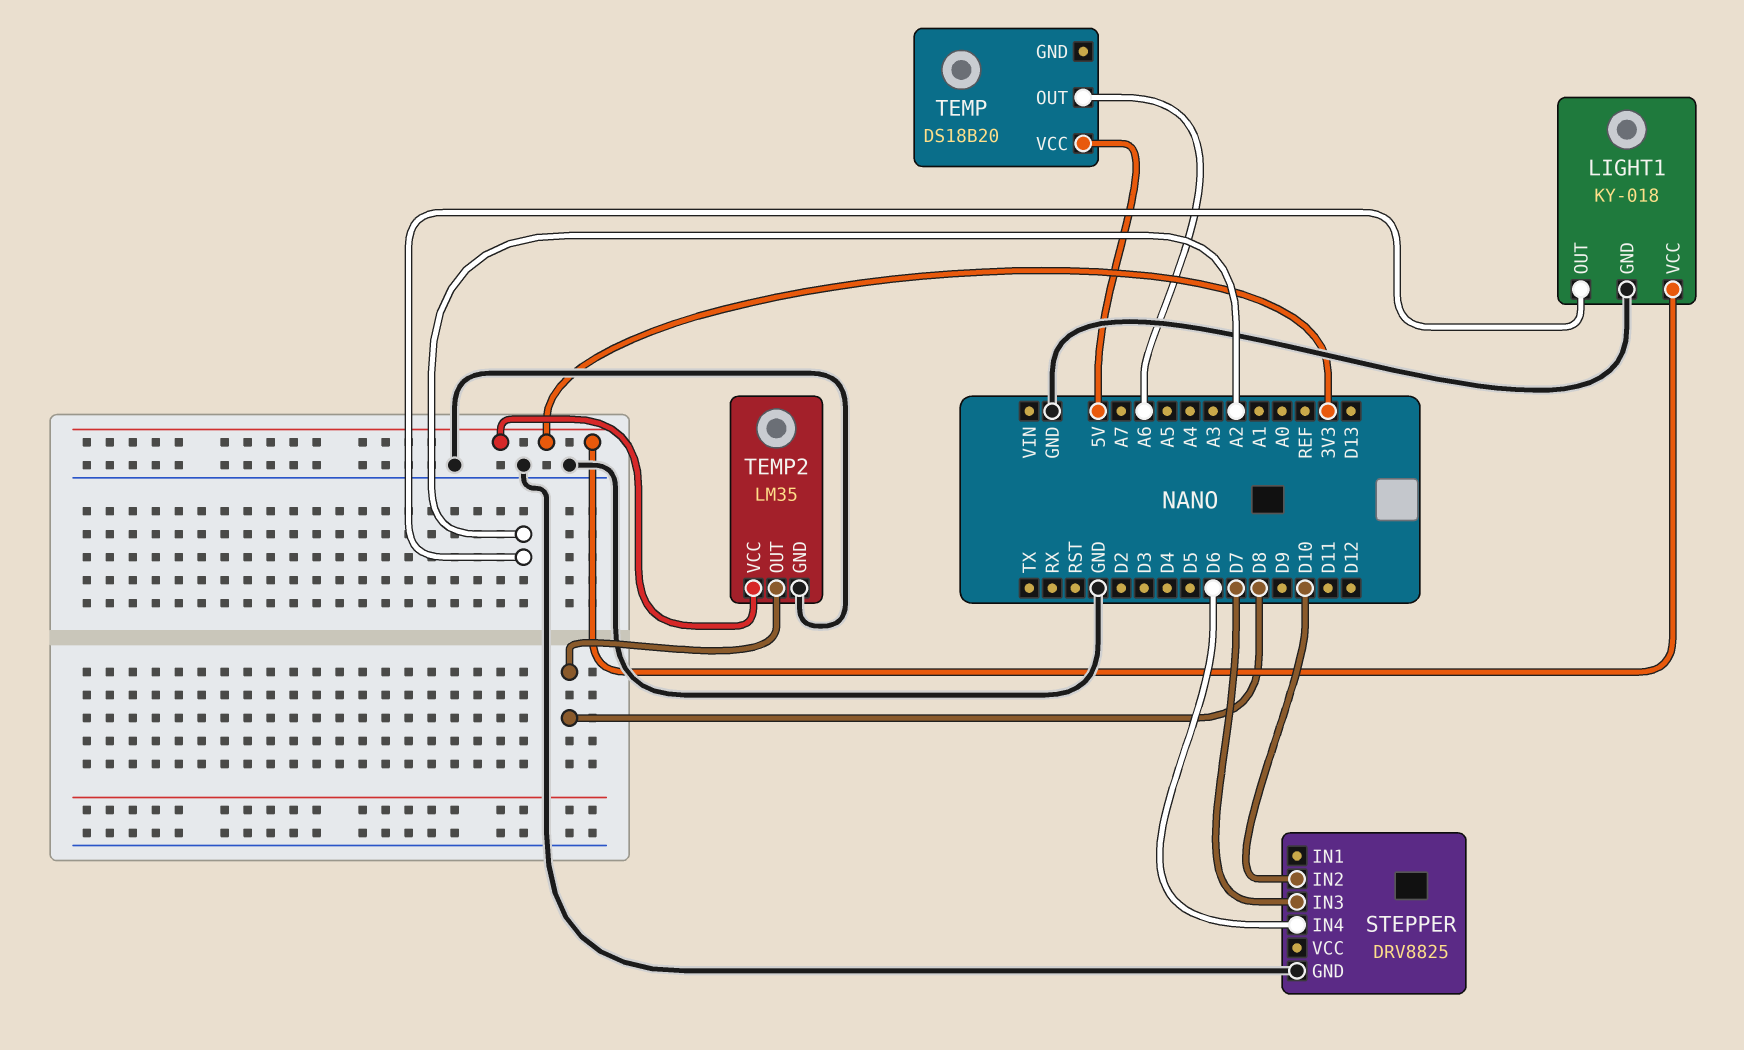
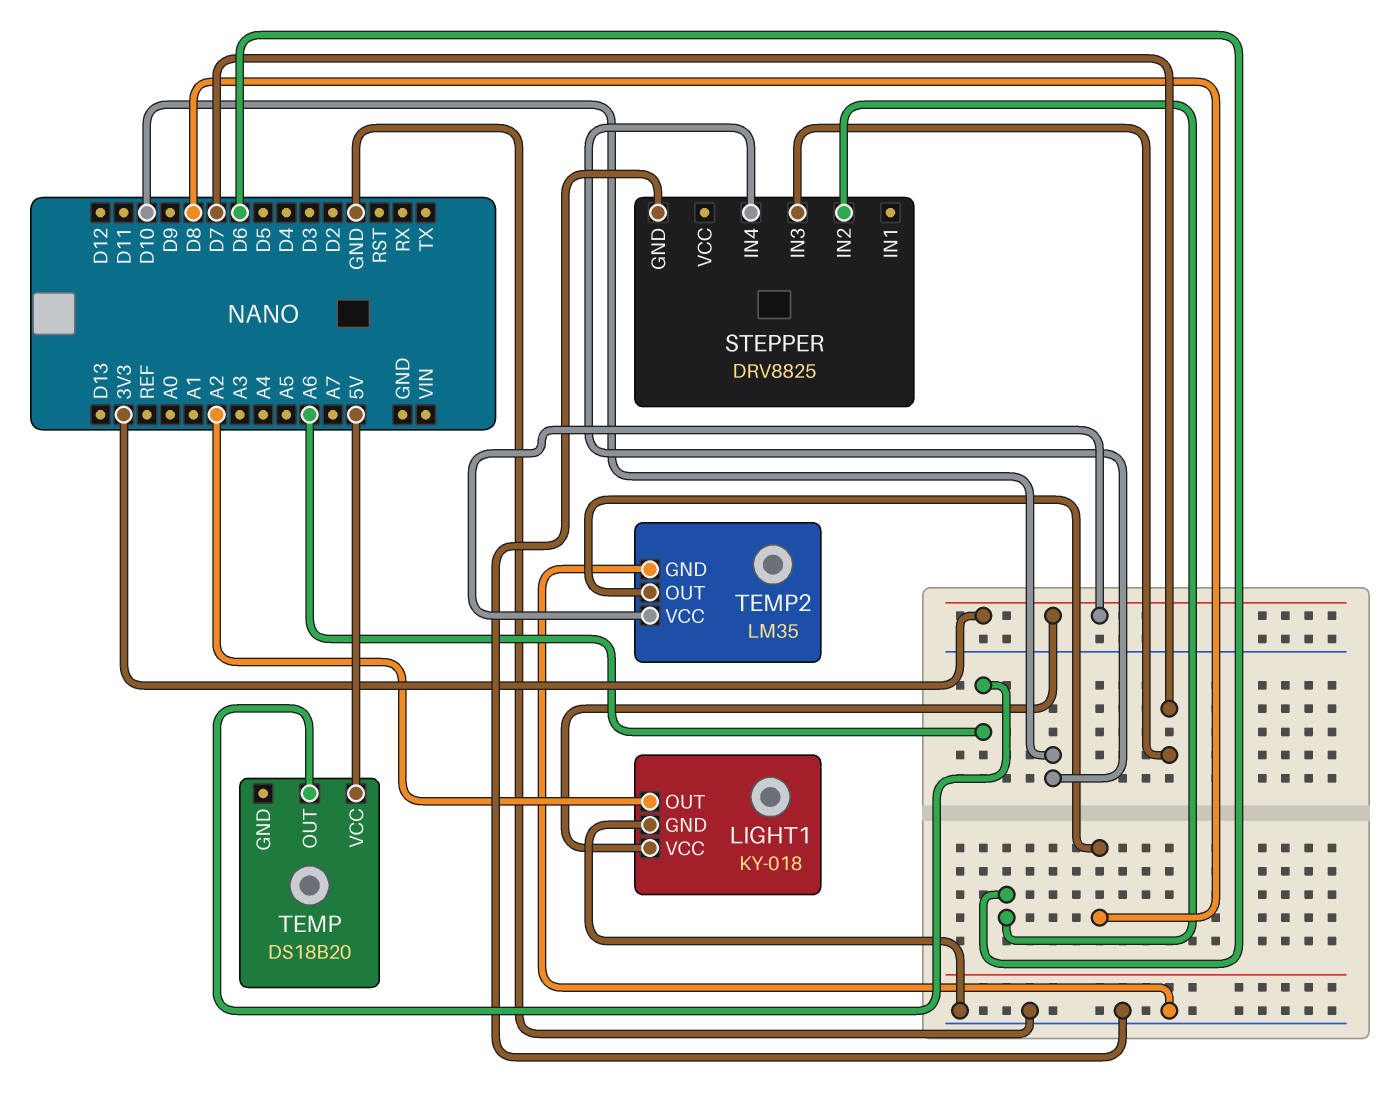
STEPPER pin IN2: D10 -> D6
STEPPER pin IN4: D6 -> D10

